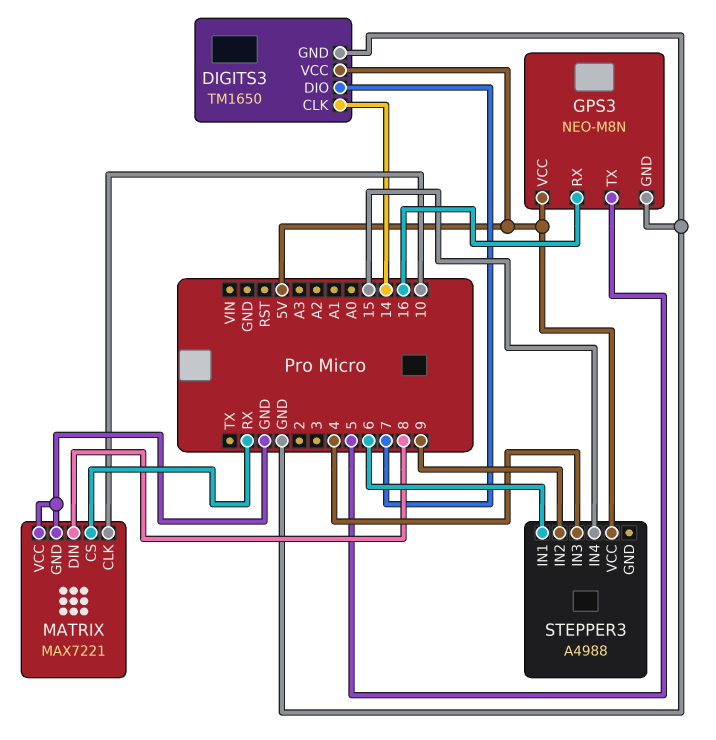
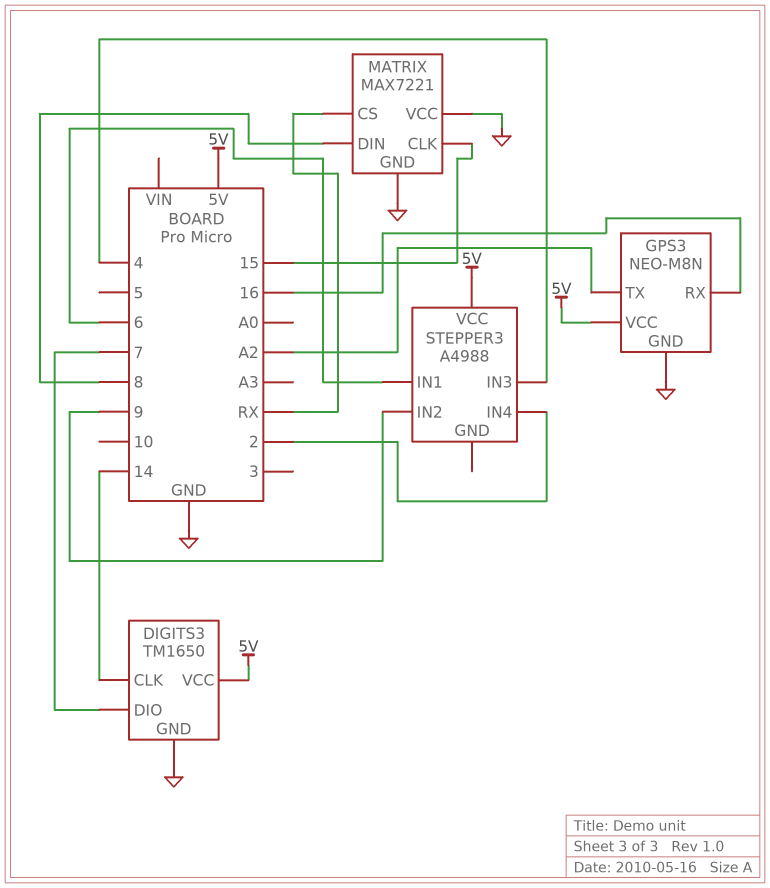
GPS3 pin TX: 5 -> A2
MATRIX pin CLK: 10 -> 15
STEPPER3 pin IN4: 15 -> 2

